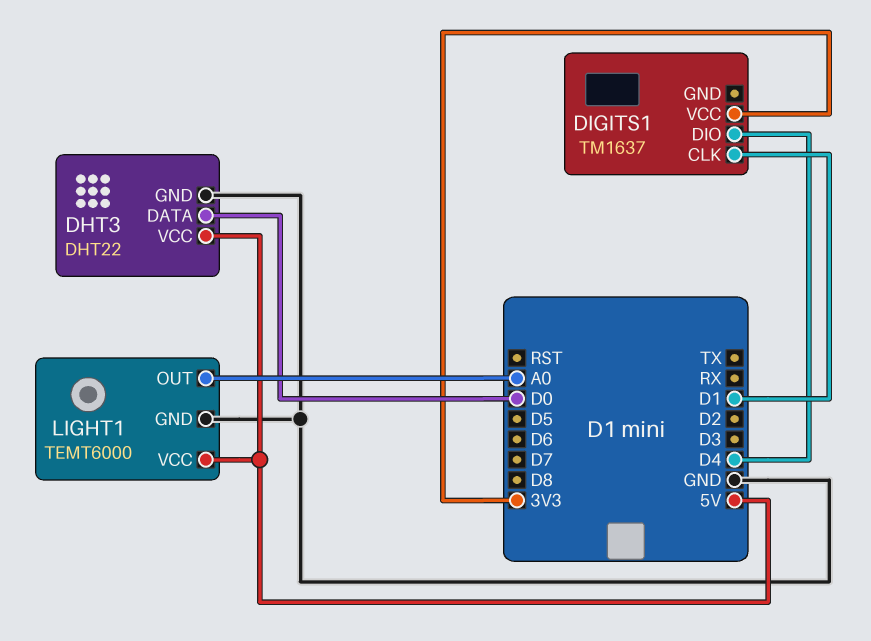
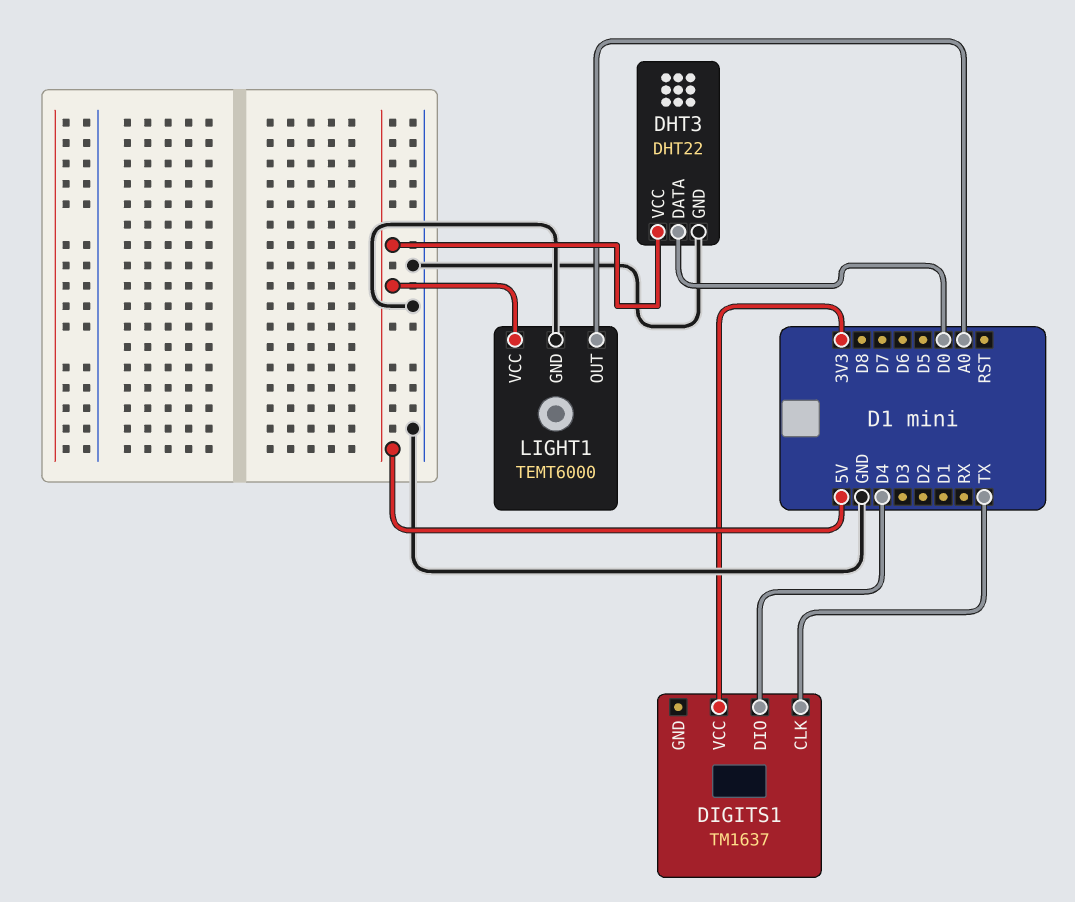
DIGITS1 pin CLK: D1 -> TX

